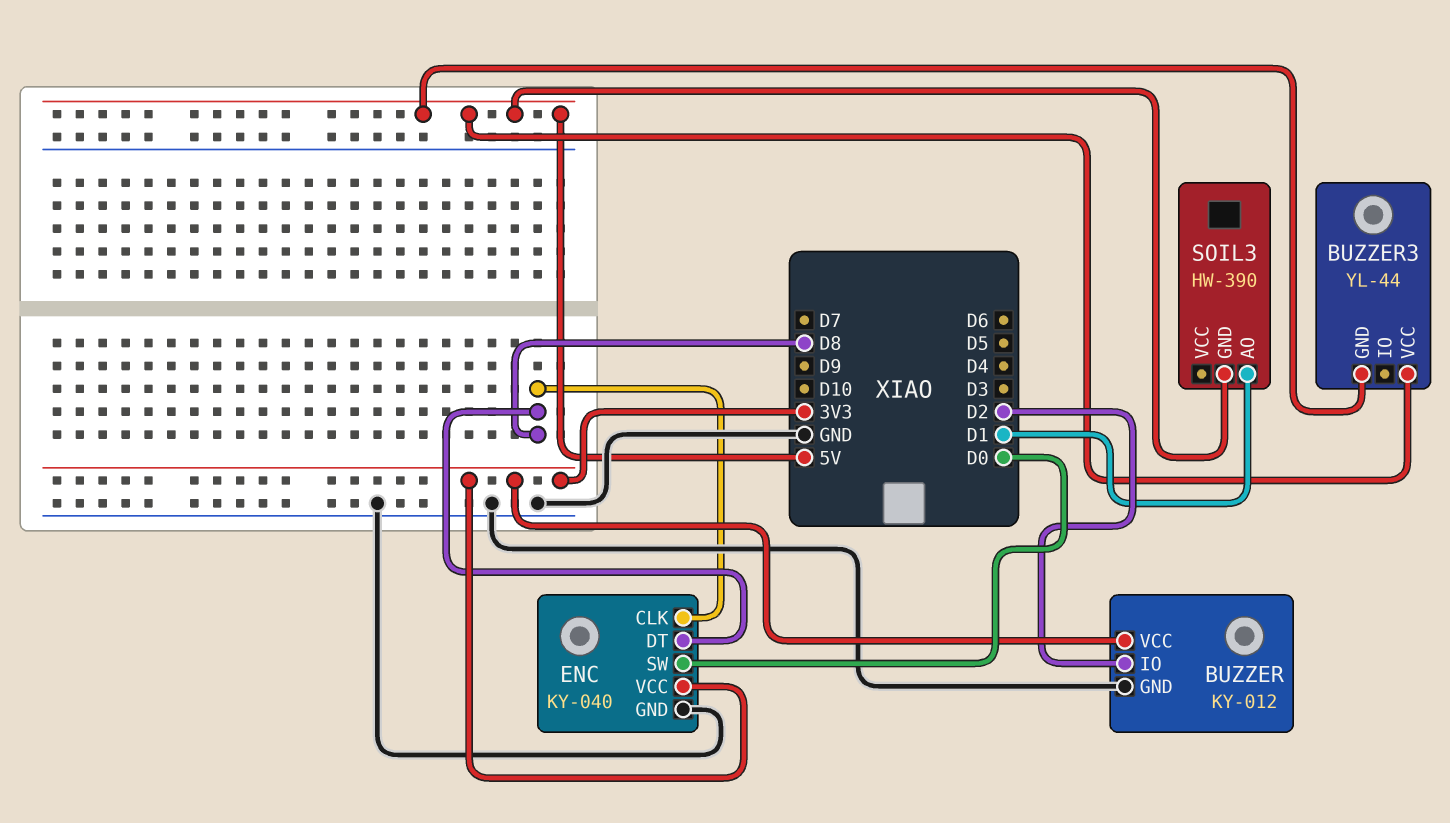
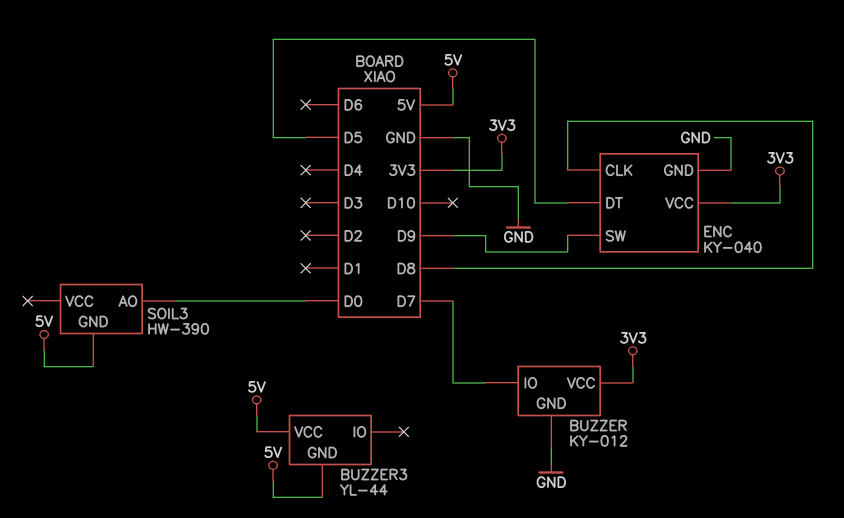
BUZZER pin IO: D2 -> D7
ENC pin DT: D8 -> D5
ENC pin SW: D0 -> D9
SOIL3 pin AO: D1 -> D0

